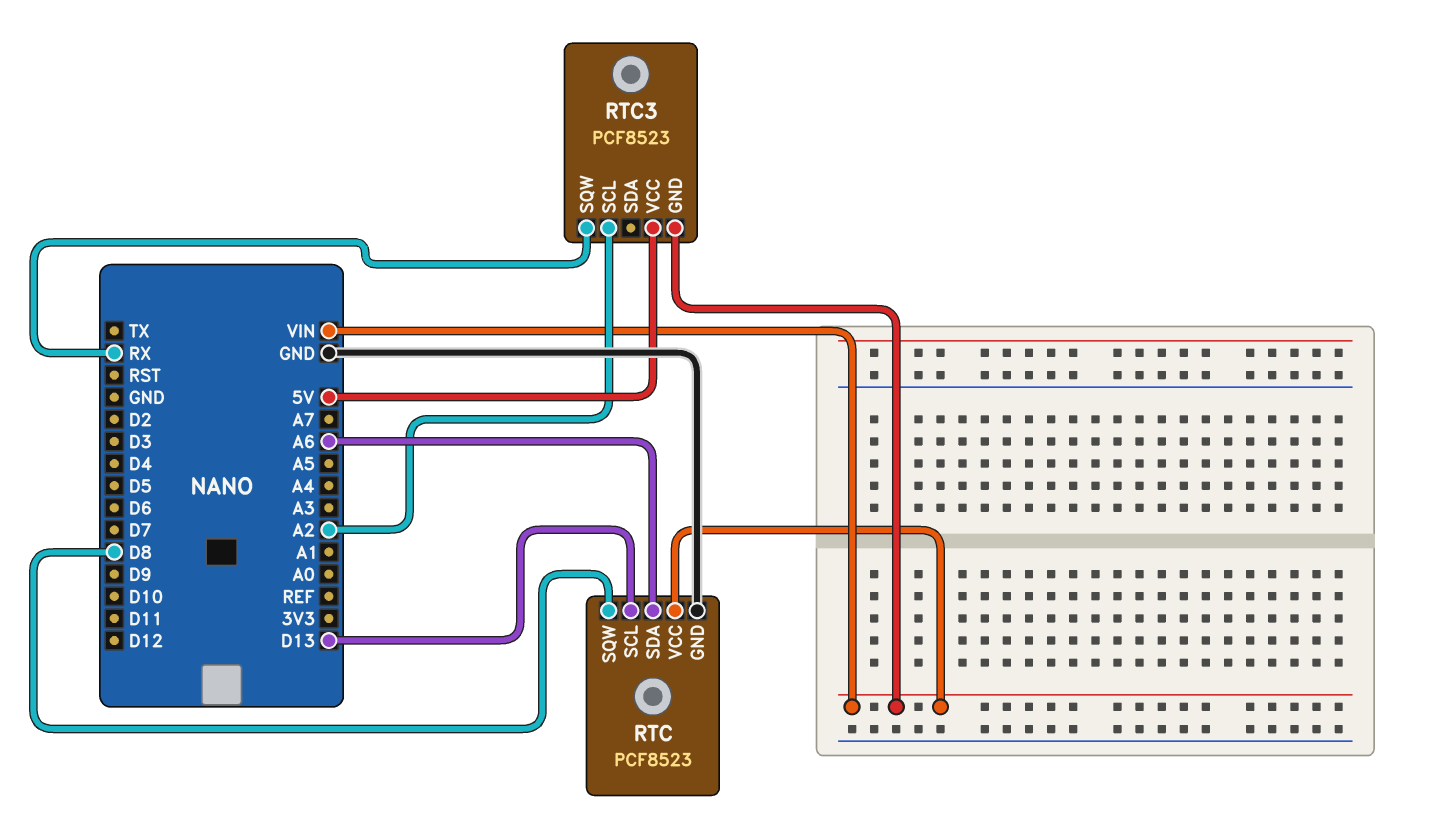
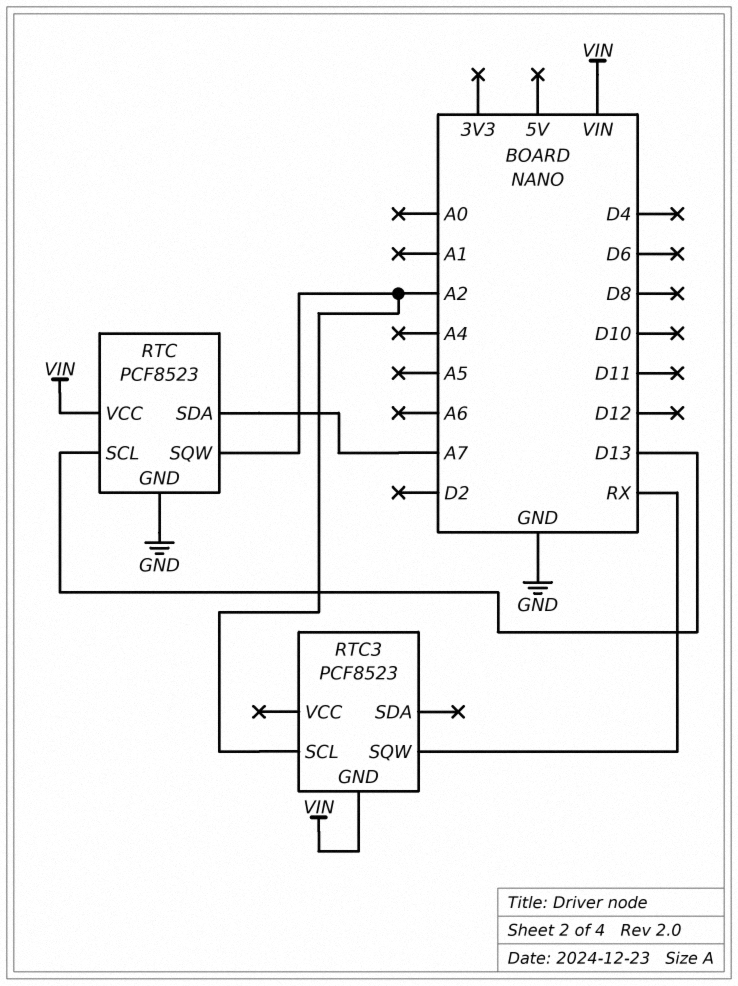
RTC pin SDA: A6 -> A7
RTC pin SQW: D8 -> A2
RTC3 pin VCC: 5V -> none

